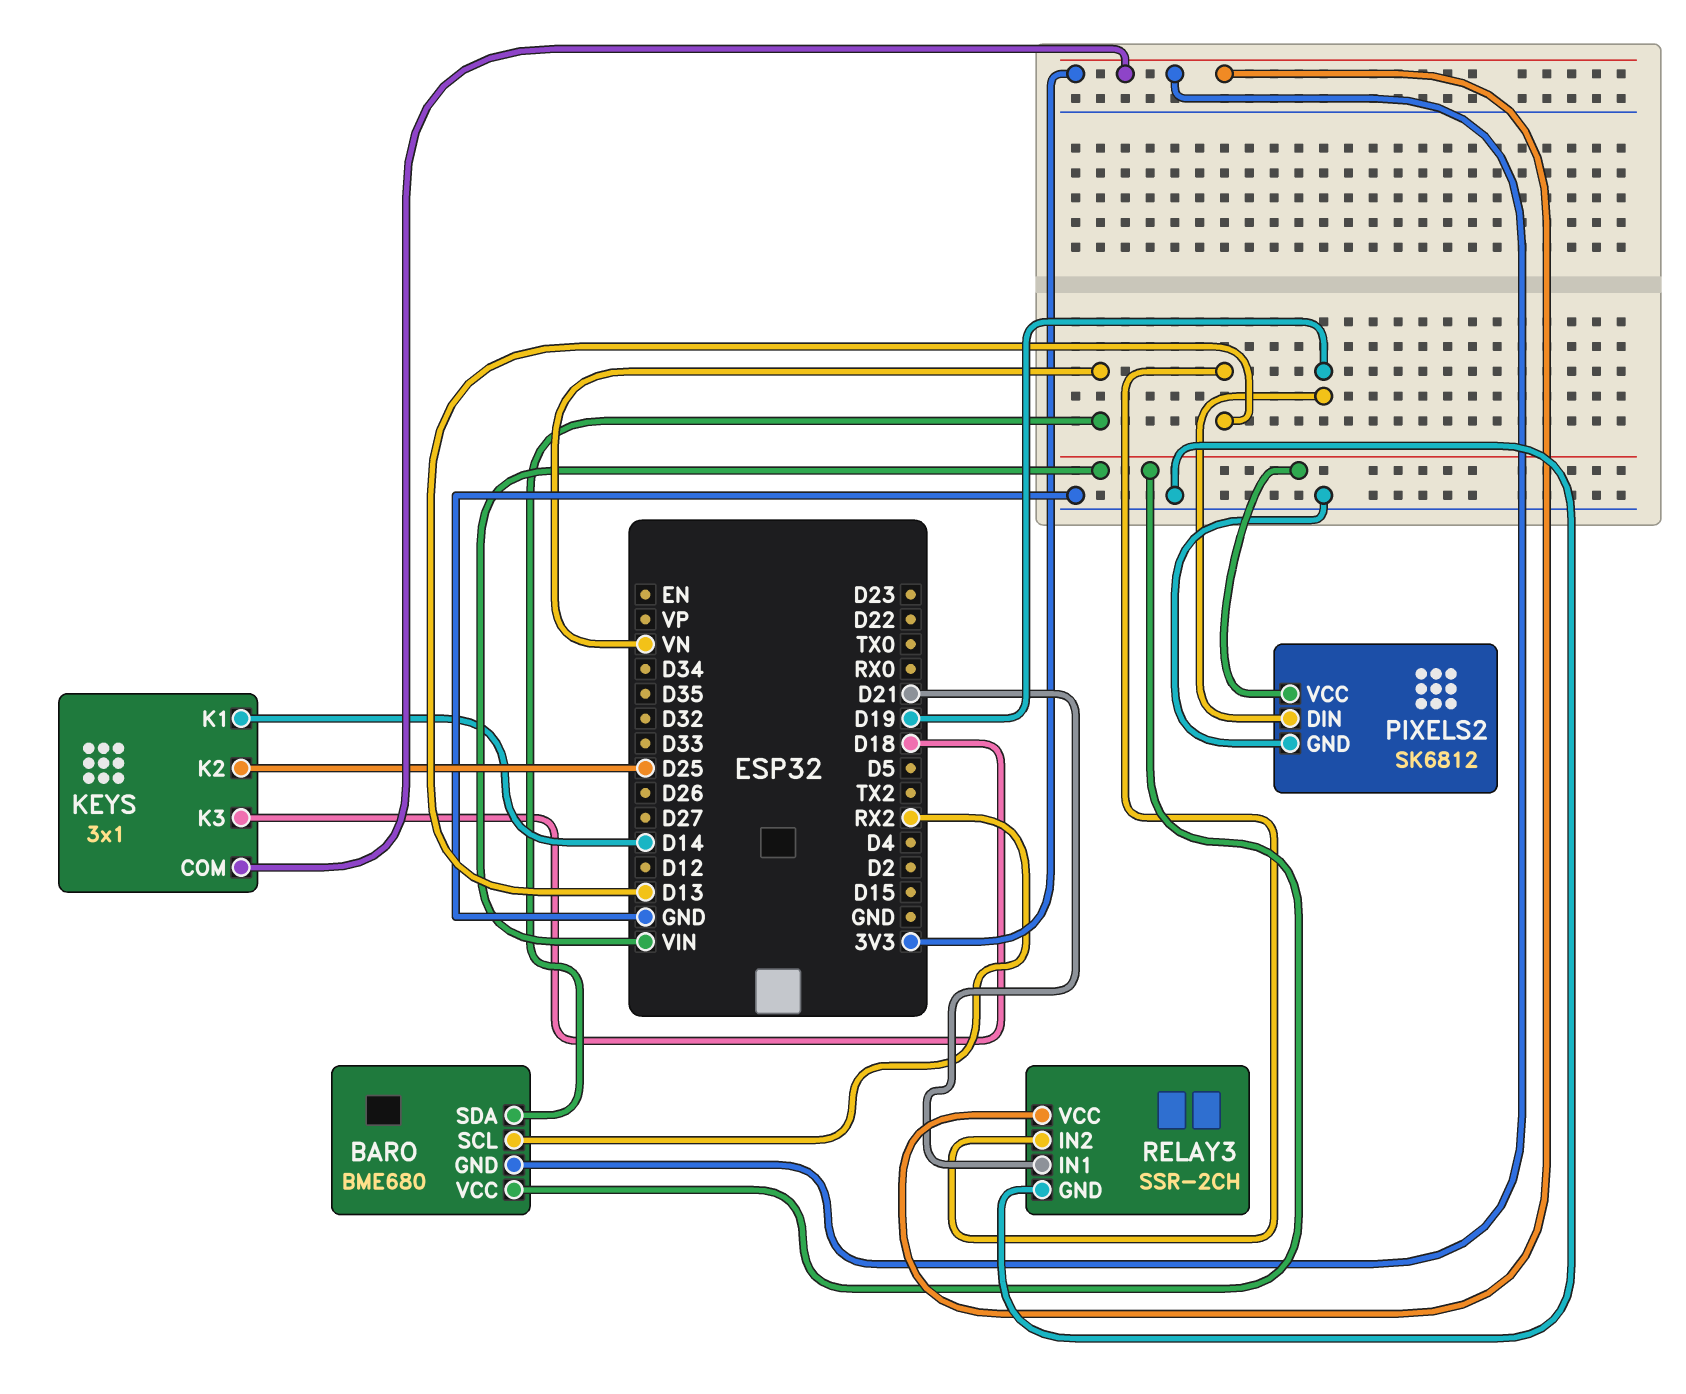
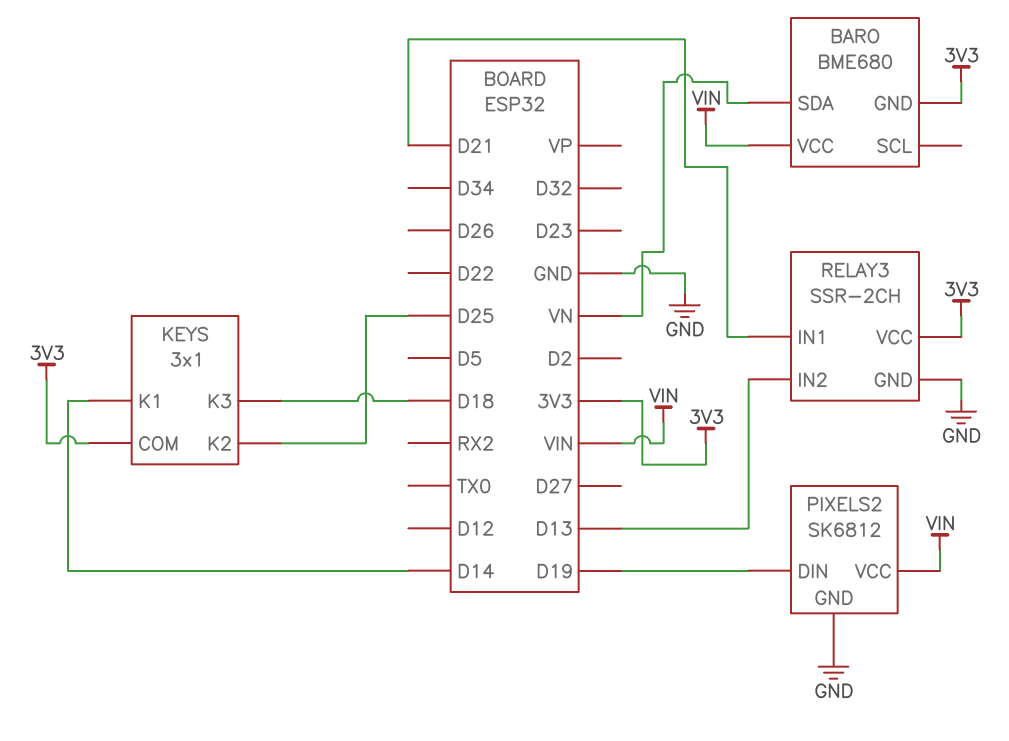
BARO pin SCL: RX2 -> none

